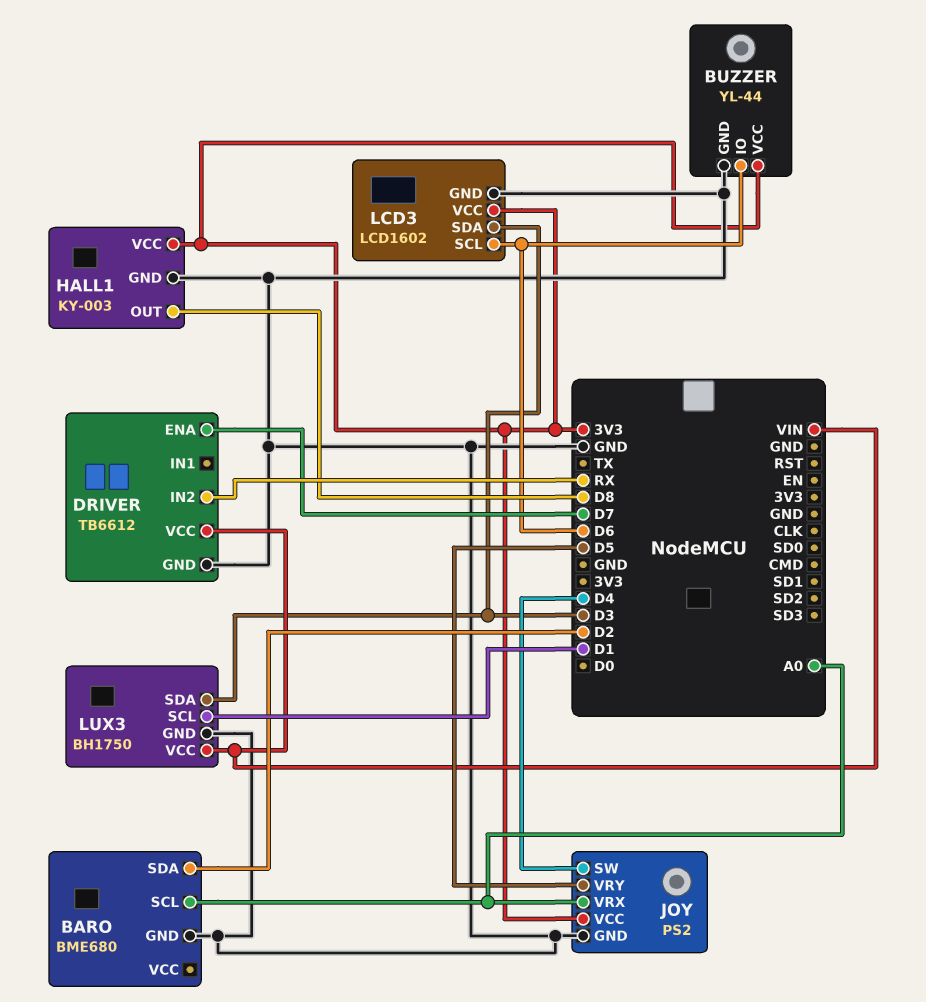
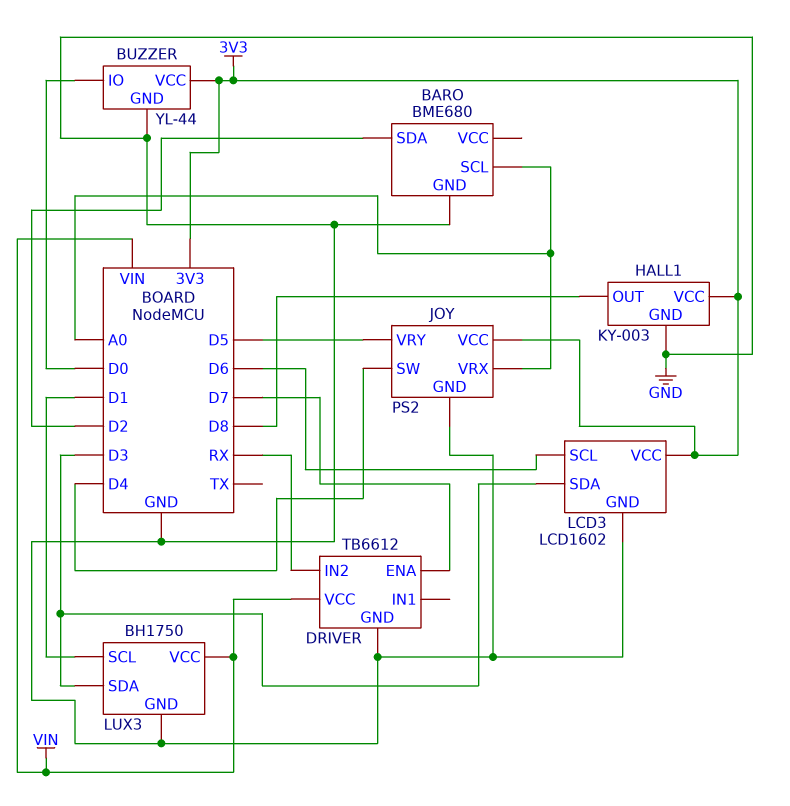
BUZZER pin IO: D6 -> D0

